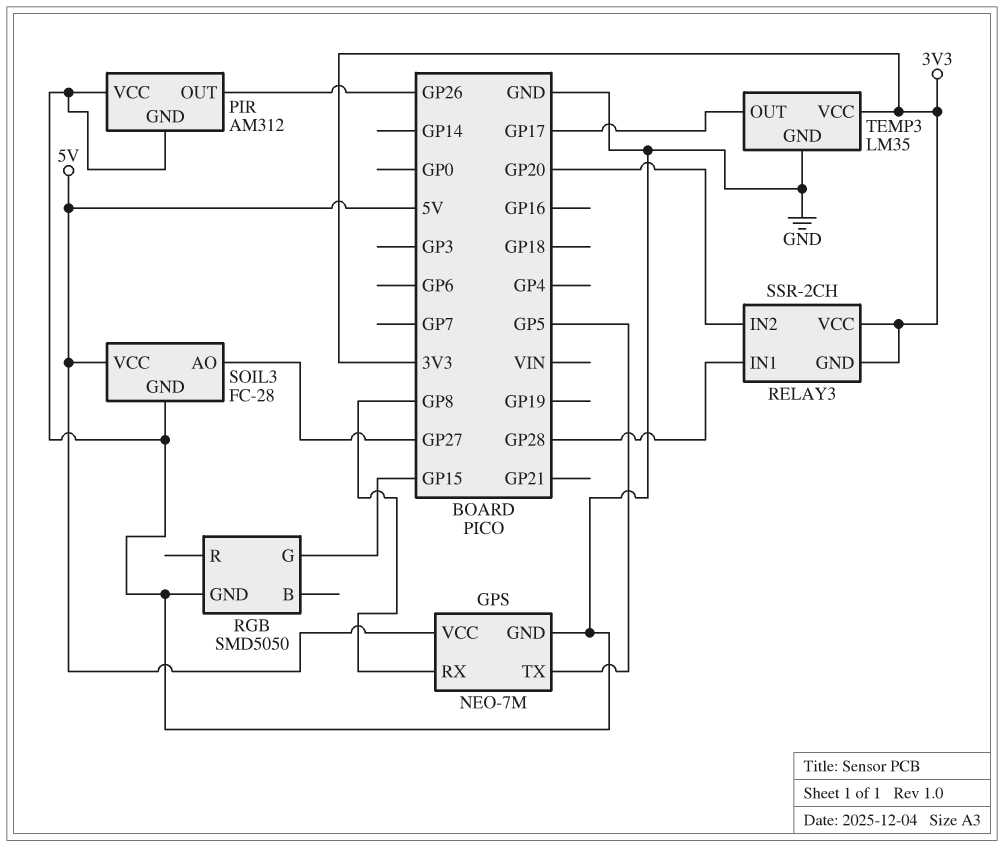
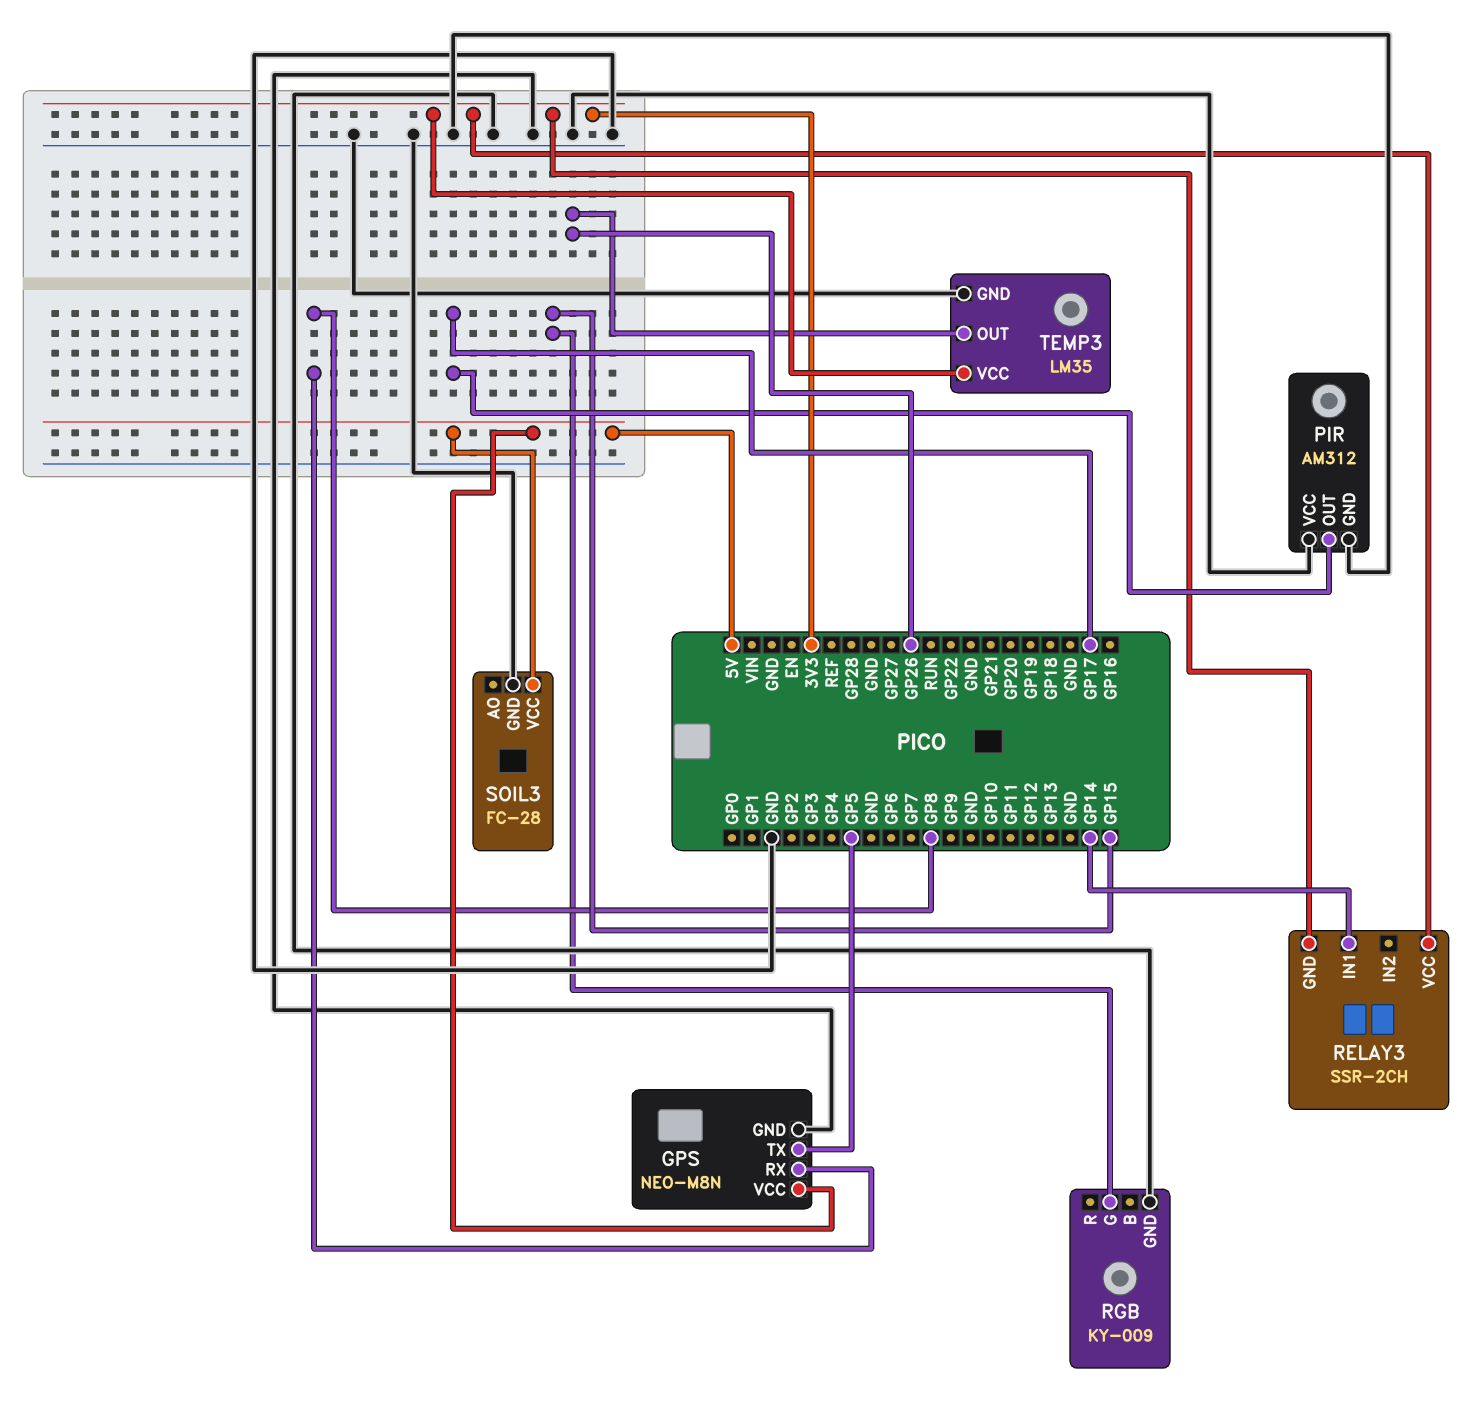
GPS: NEO-7M -> NEO-M8N
PIR pin OUT: GP26 -> GP17
RELAY3 pin IN1: GP28 -> GP14
RELAY3 pin IN2: GP20 -> none
RGB: SMD5050 -> KY-009
SOIL3 pin AO: GP27 -> none
TEMP3 pin OUT: GP17 -> GP26

